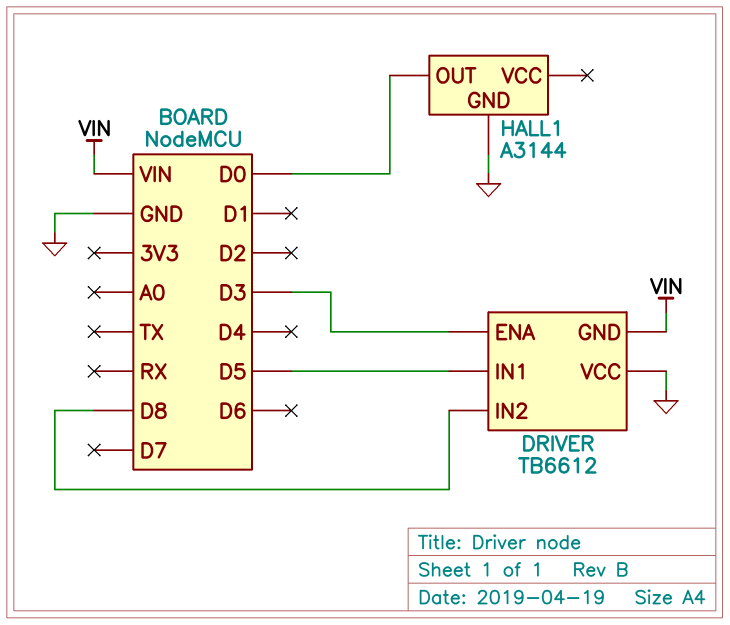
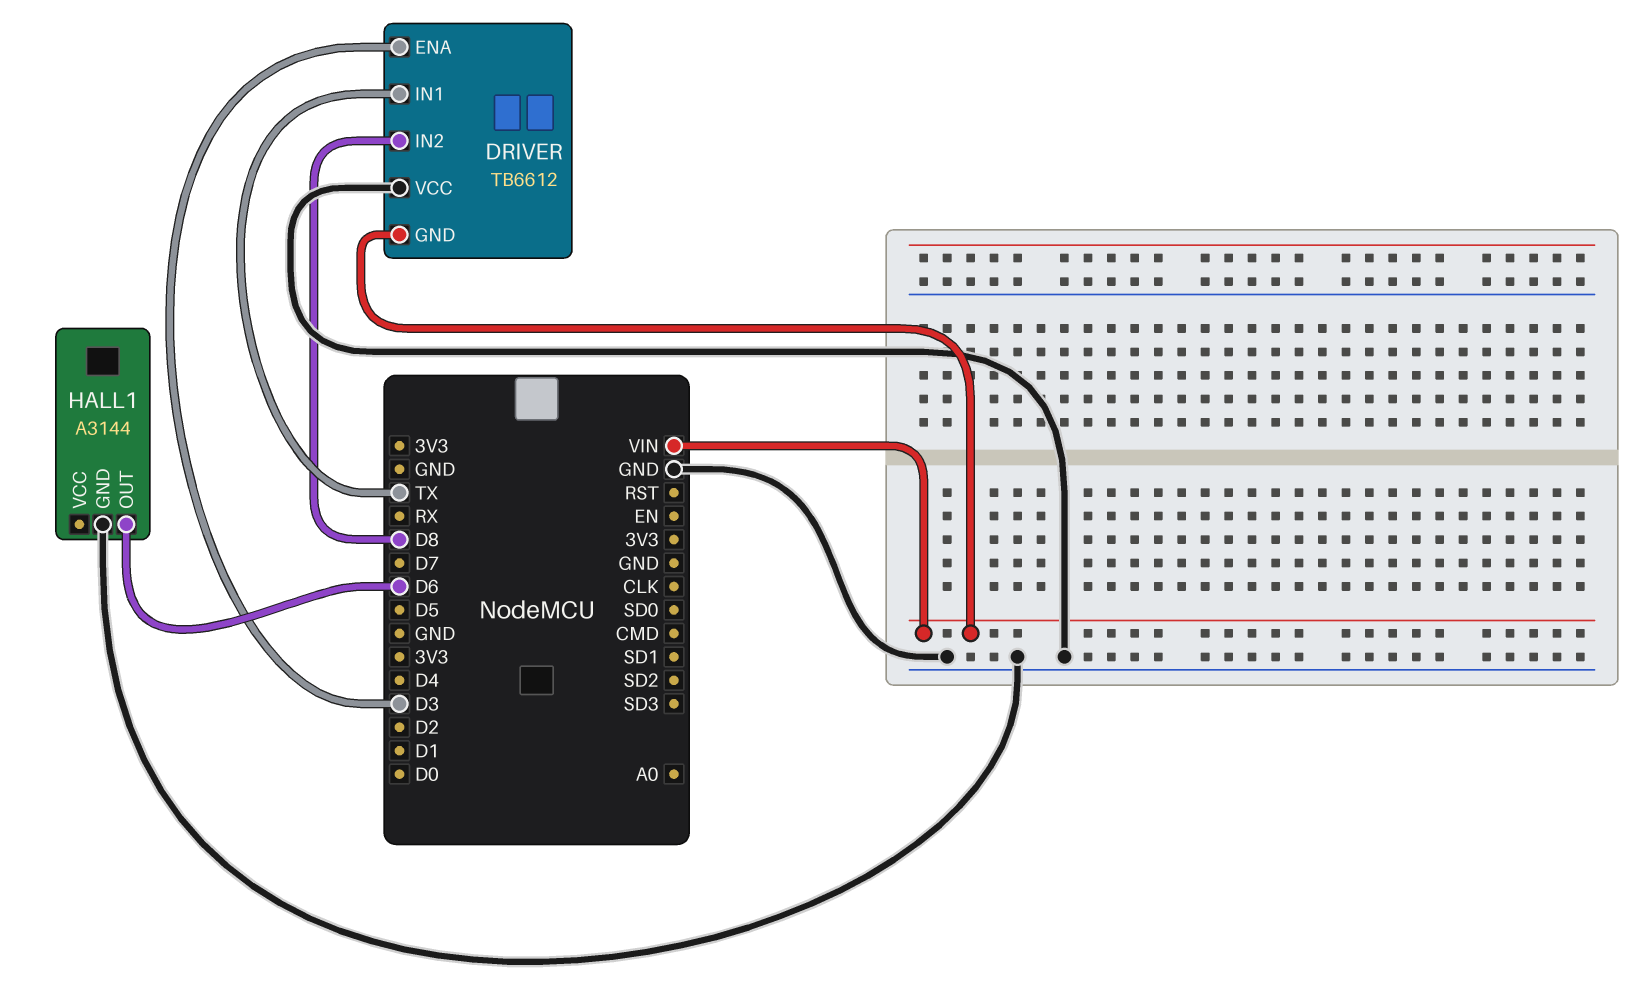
DRIVER pin IN1: D5 -> TX
HALL1 pin OUT: D0 -> D6

